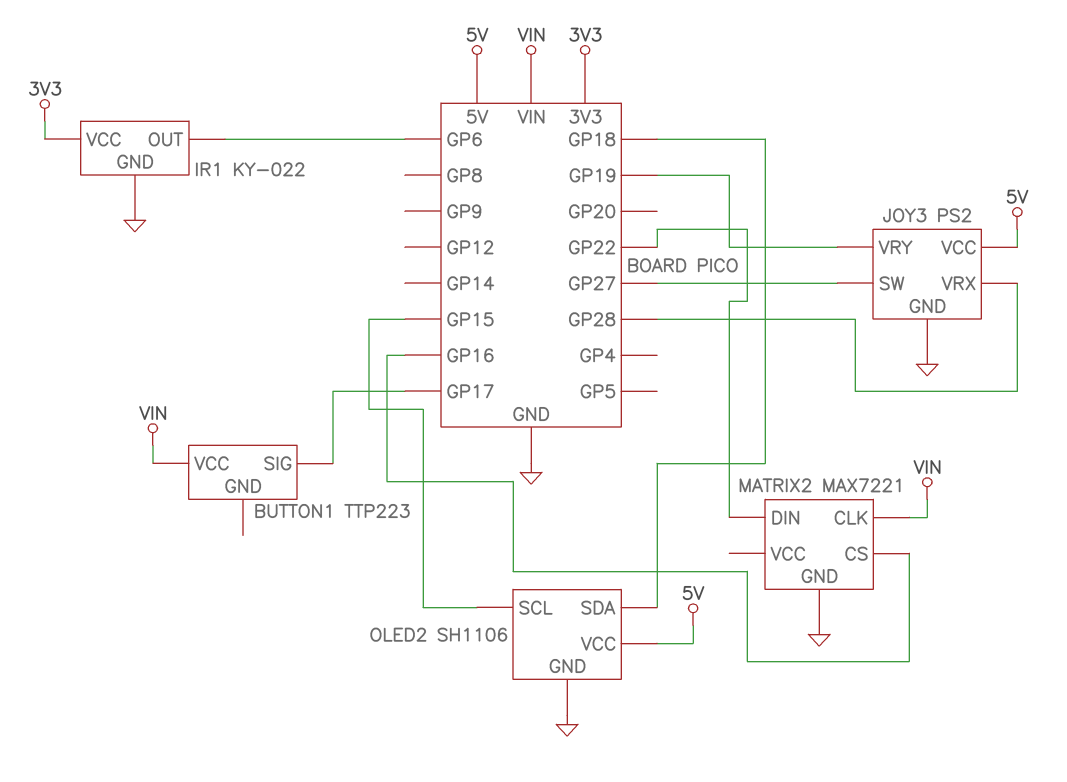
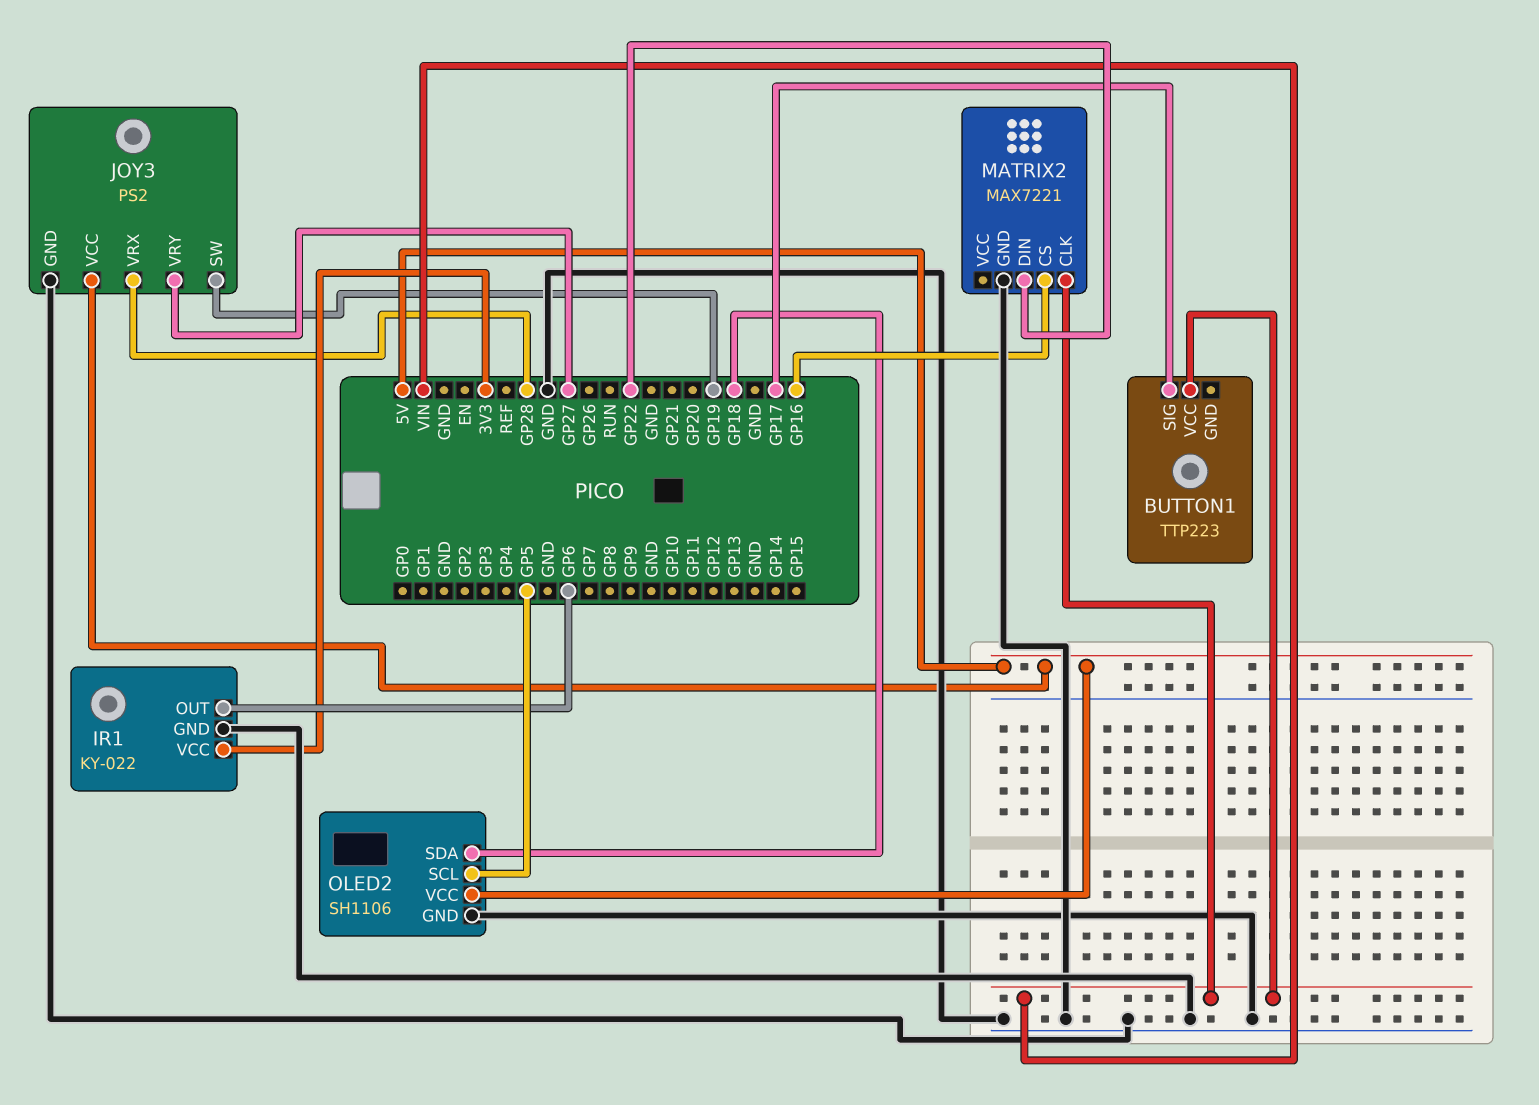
JOY3 pin SW: GP27 -> GP19
JOY3 pin VRY: GP19 -> GP27
OLED2 pin SCL: GP15 -> GP5

